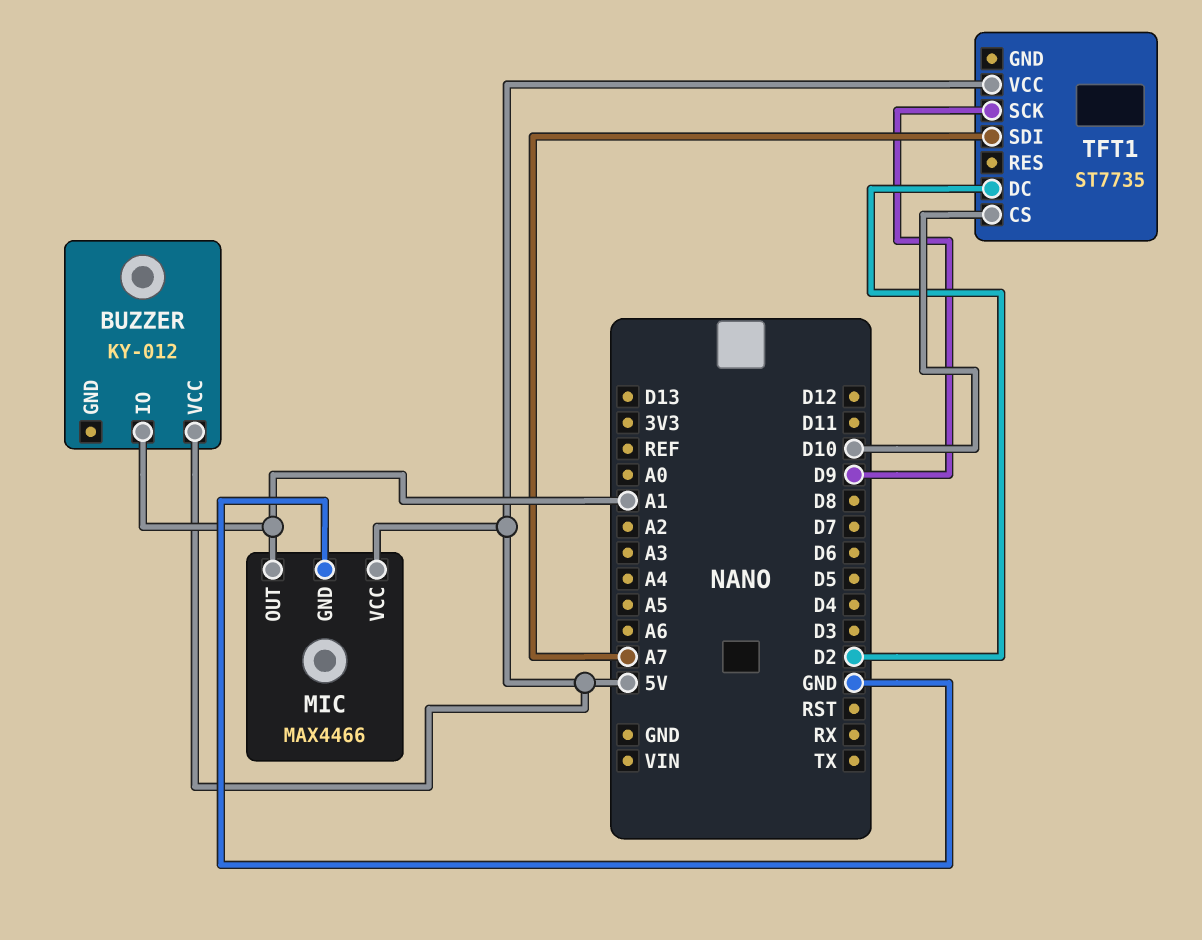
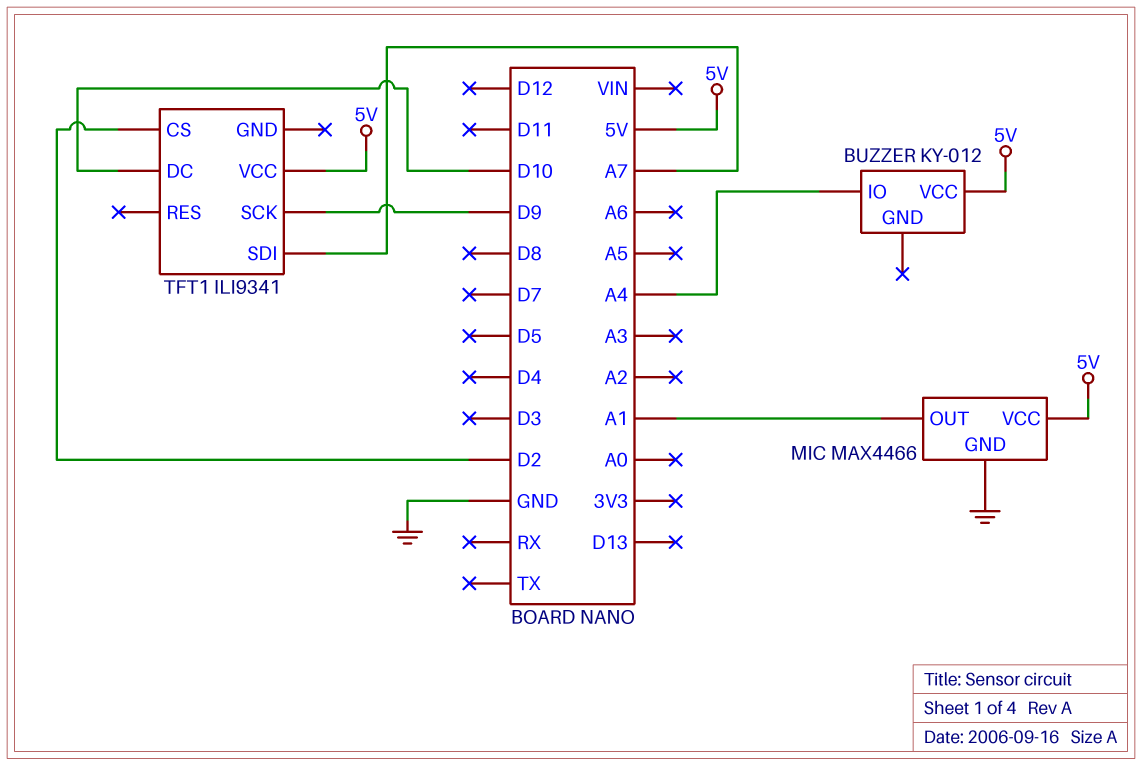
BUZZER pin IO: A1 -> A4
TFT1: ST7735 -> ILI9341
TFT1 pin CS: D10 -> D2
TFT1 pin DC: D2 -> D10

